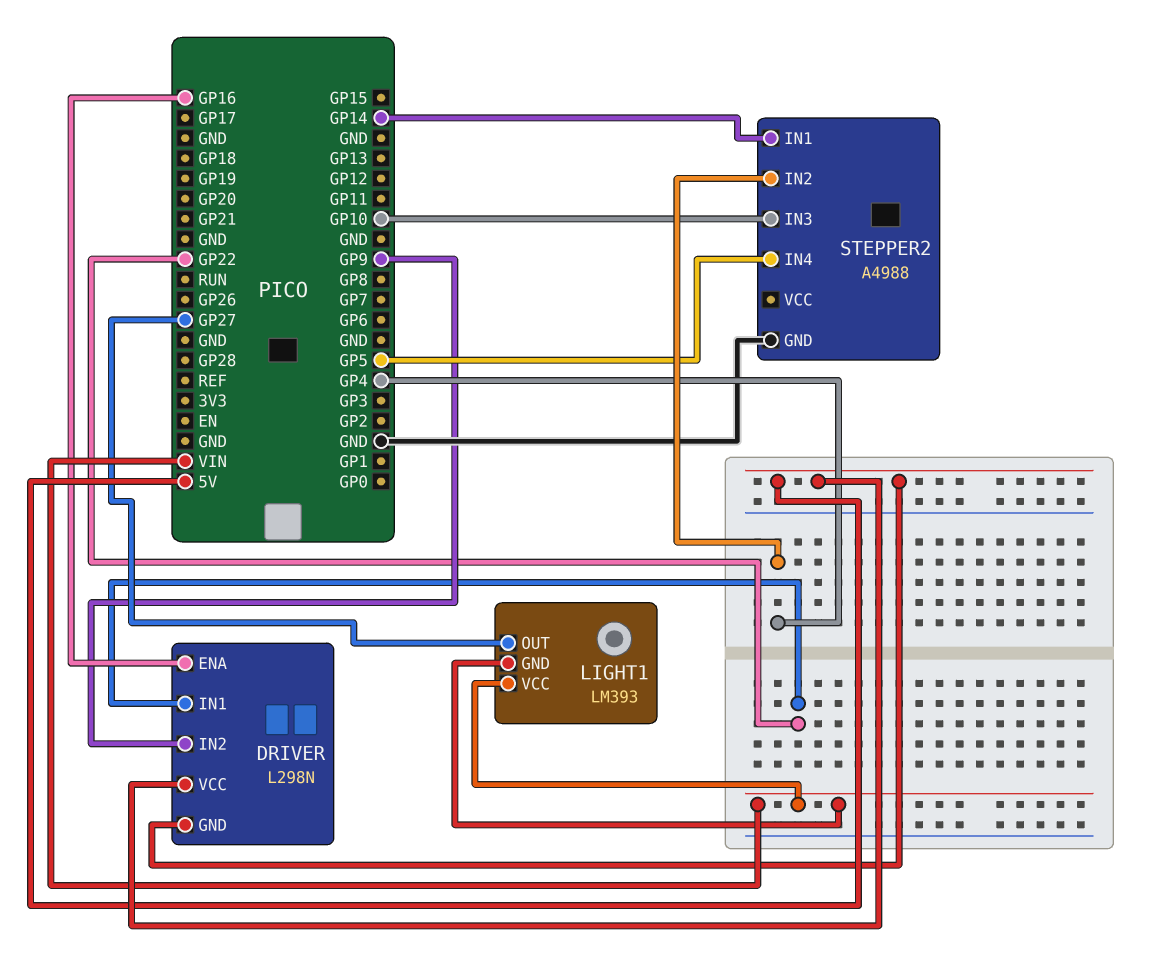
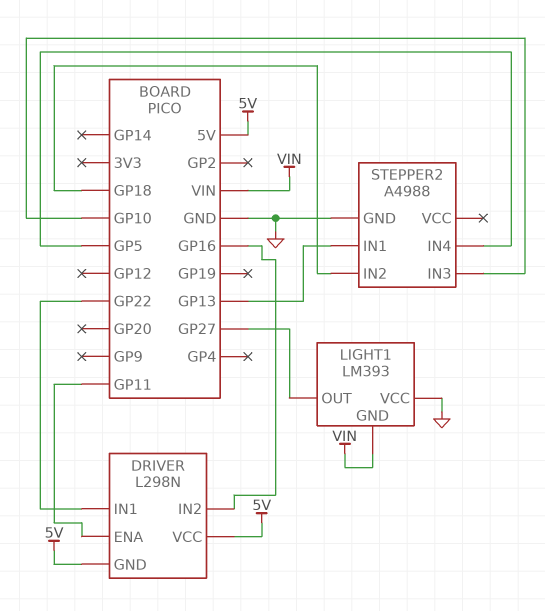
DRIVER pin ENA: GP16 -> GP11
DRIVER pin IN2: GP9 -> GP16
LIGHT1 pin VCC: VIN -> GND
STEPPER2 pin IN1: GP14 -> GP13
STEPPER2 pin IN2: GP4 -> GP18

